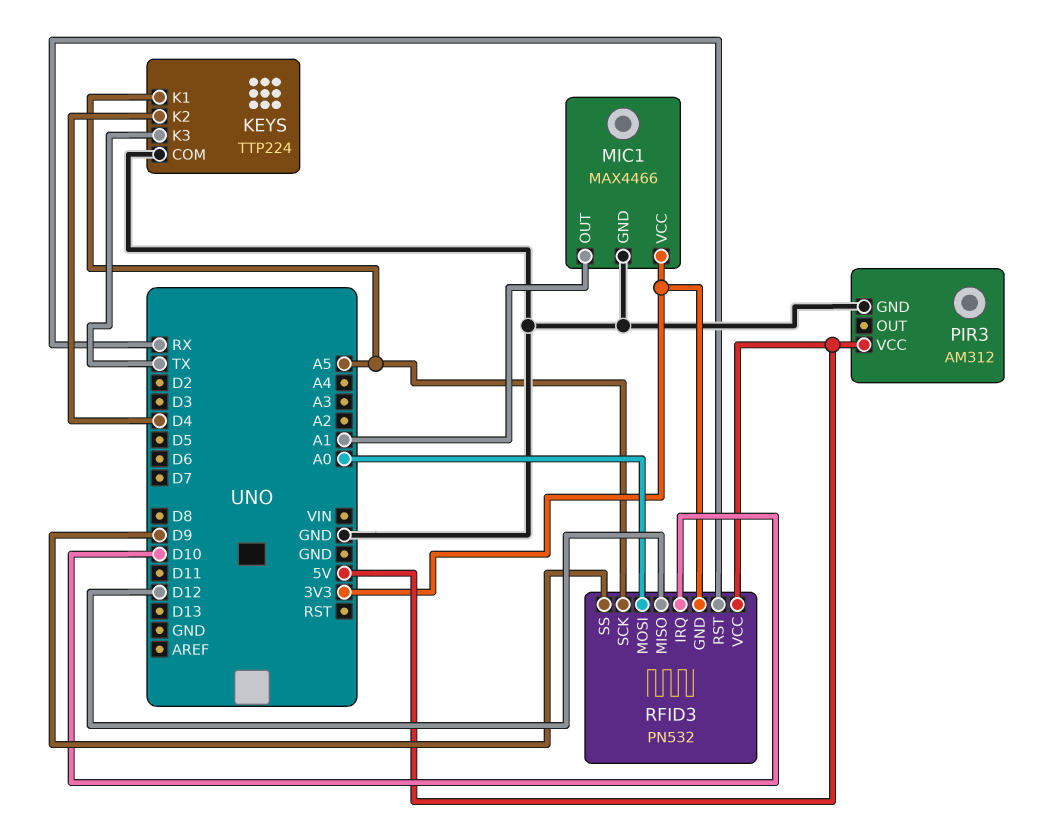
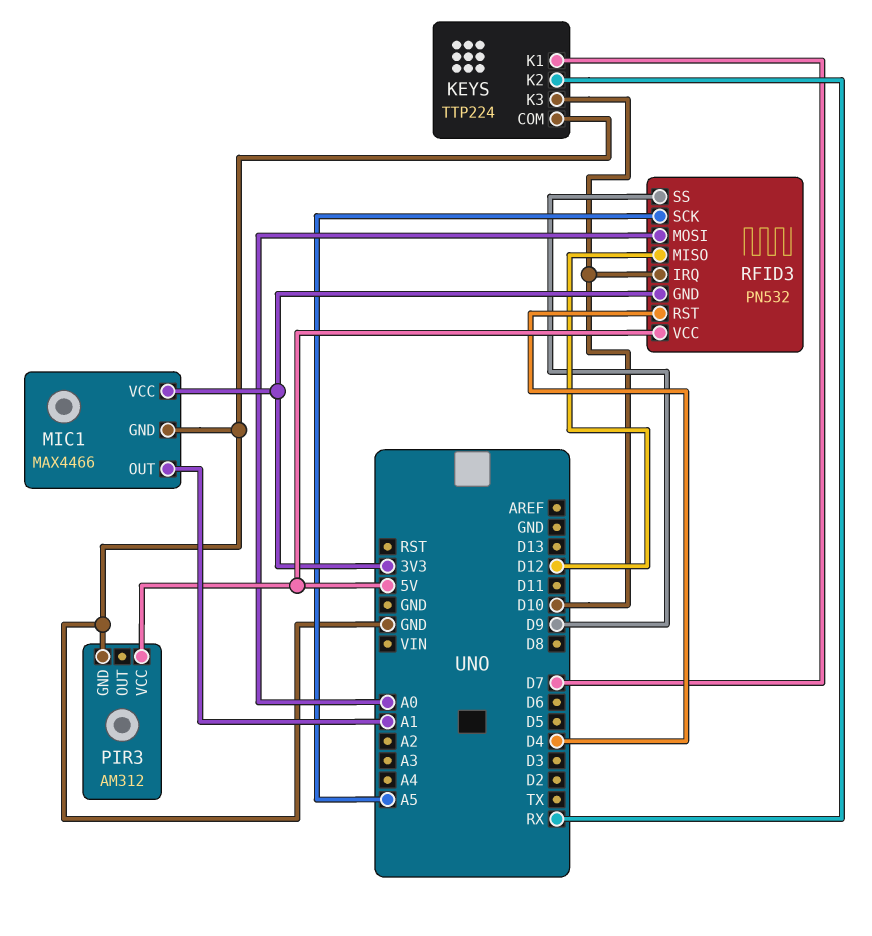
KEYS pin K1: A5 -> D7
KEYS pin K2: D4 -> RX
KEYS pin K3: TX -> D10
RFID3 pin RST: RX -> D4

